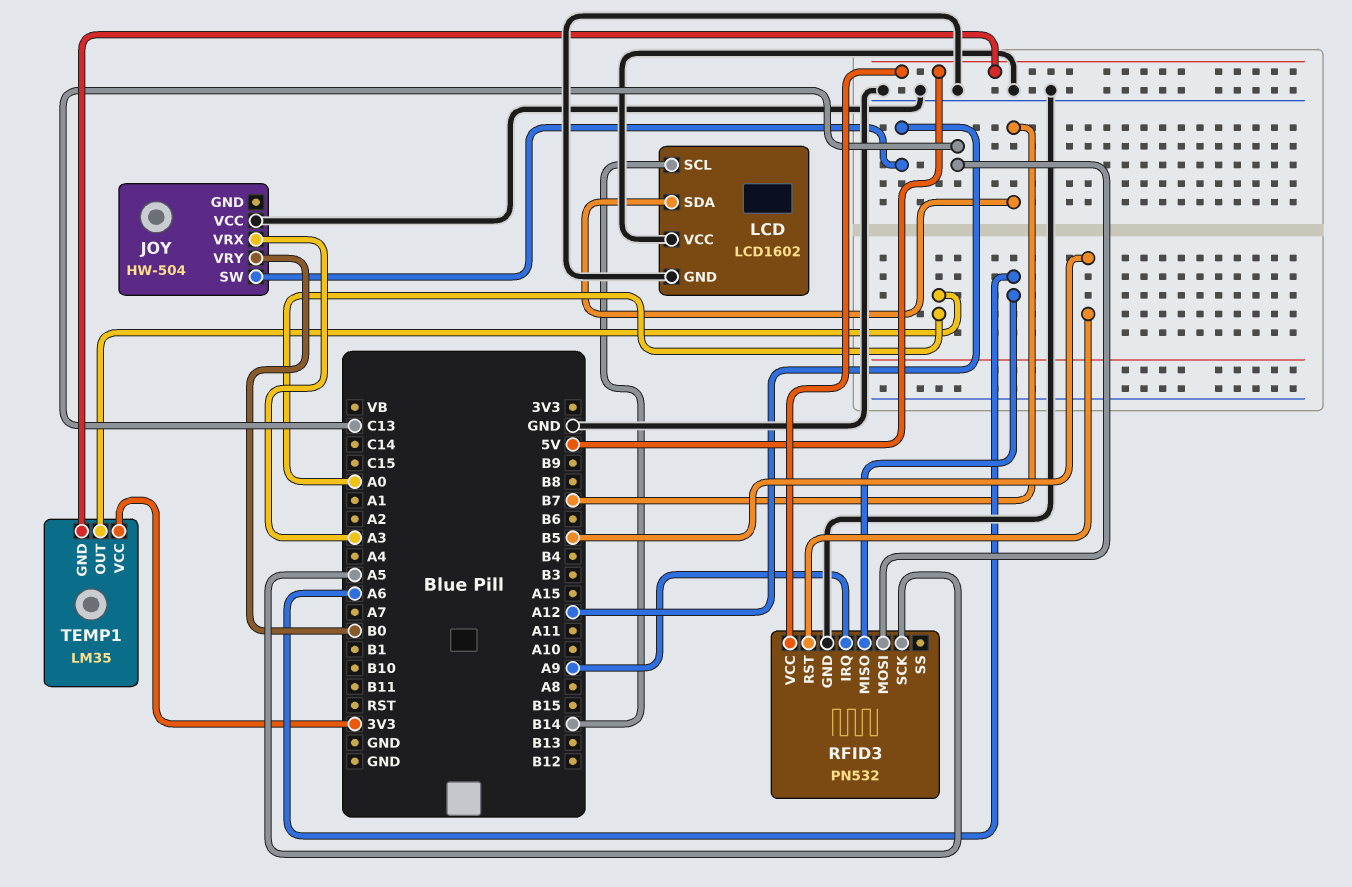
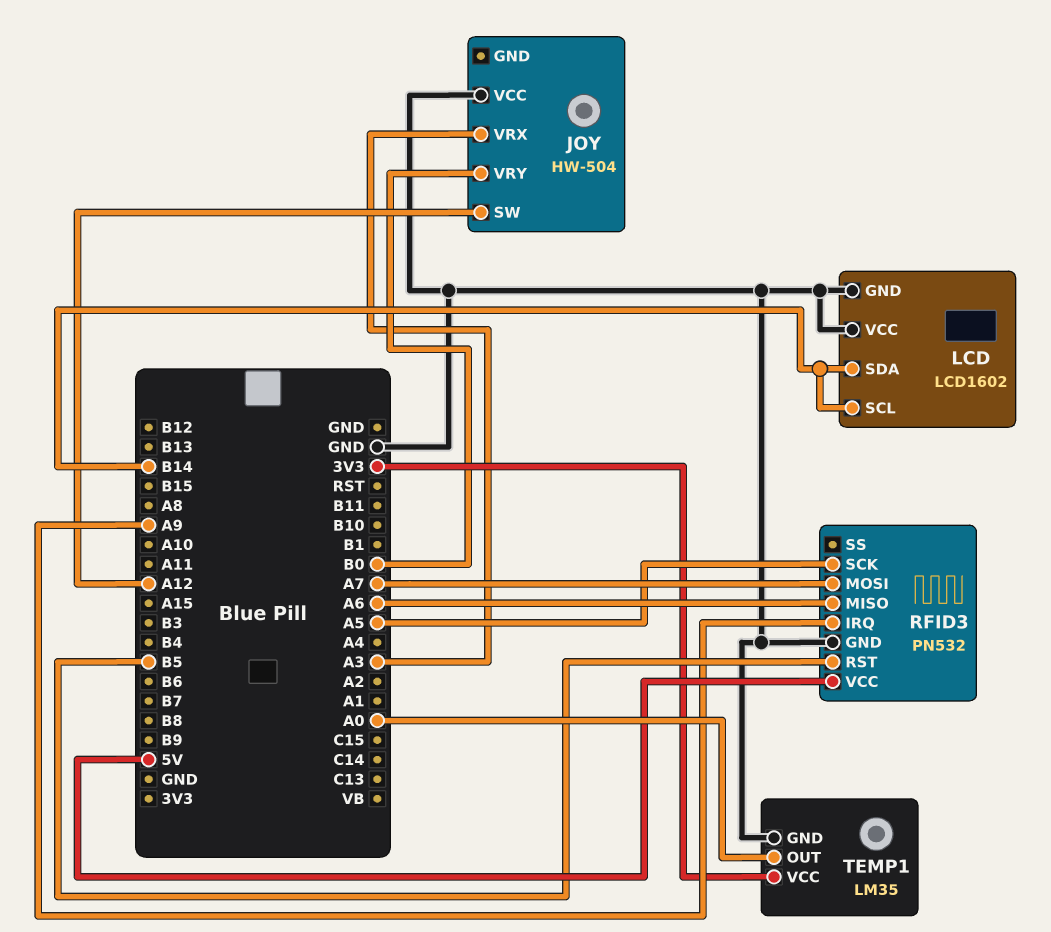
LCD pin SDA: B7 -> B14
RFID3 pin MOSI: C13 -> A7
TEMP1 pin GND: 5V -> GND

